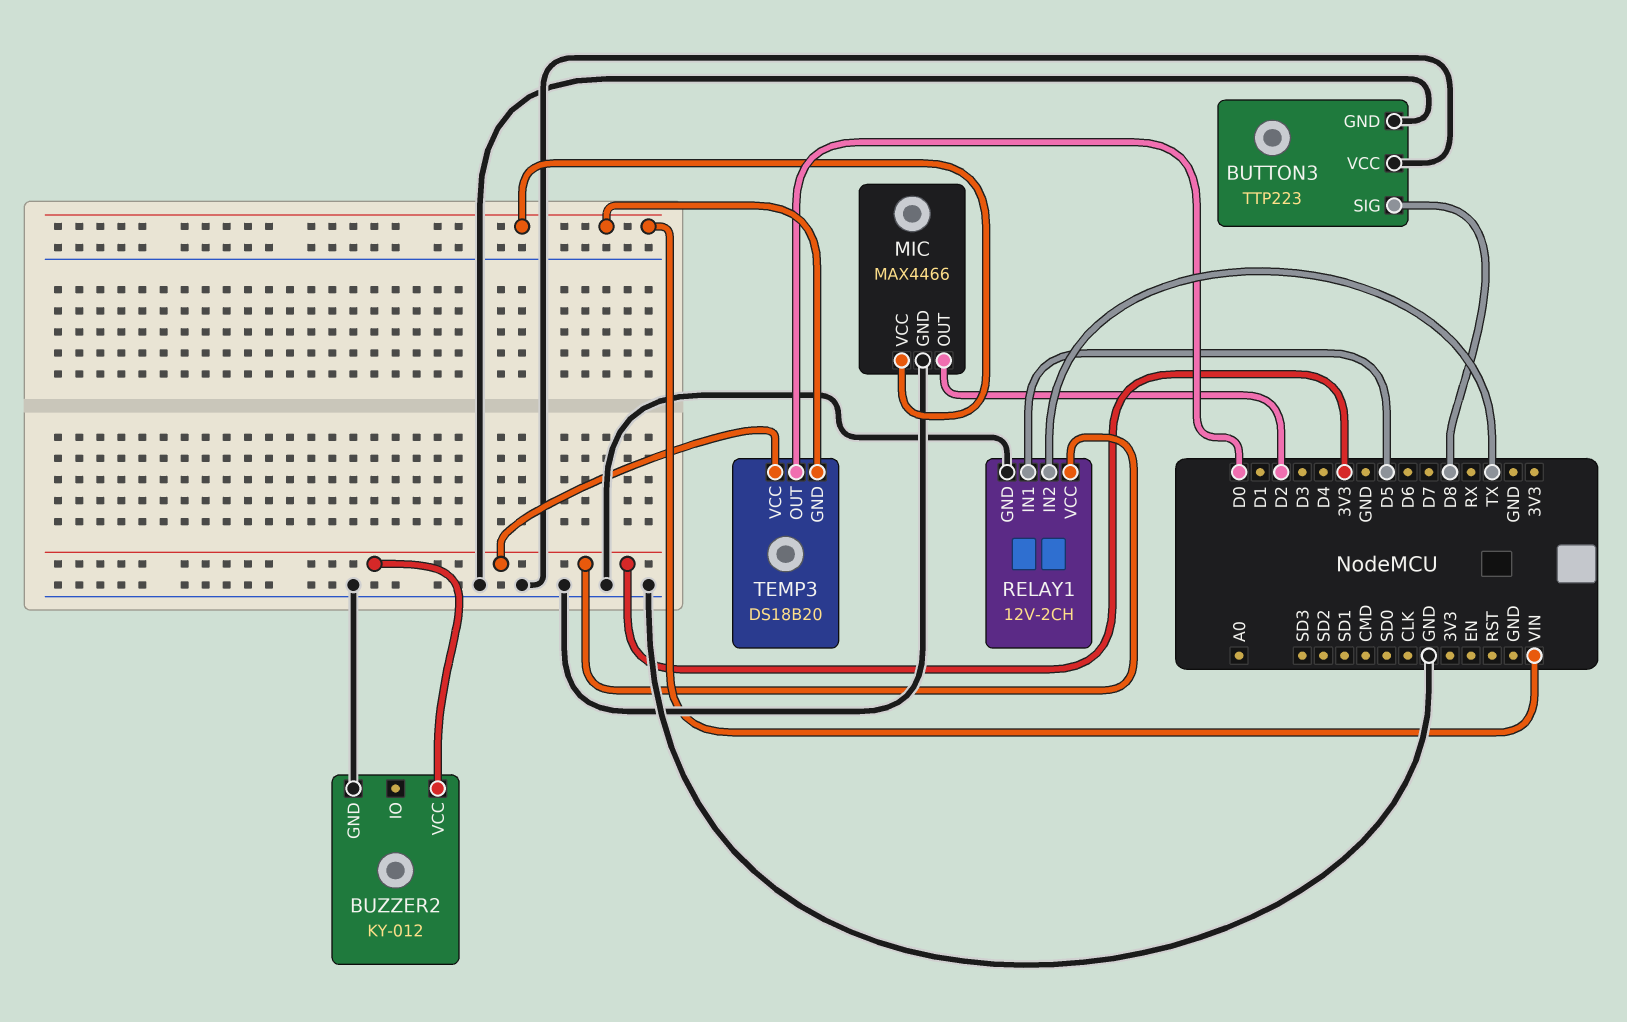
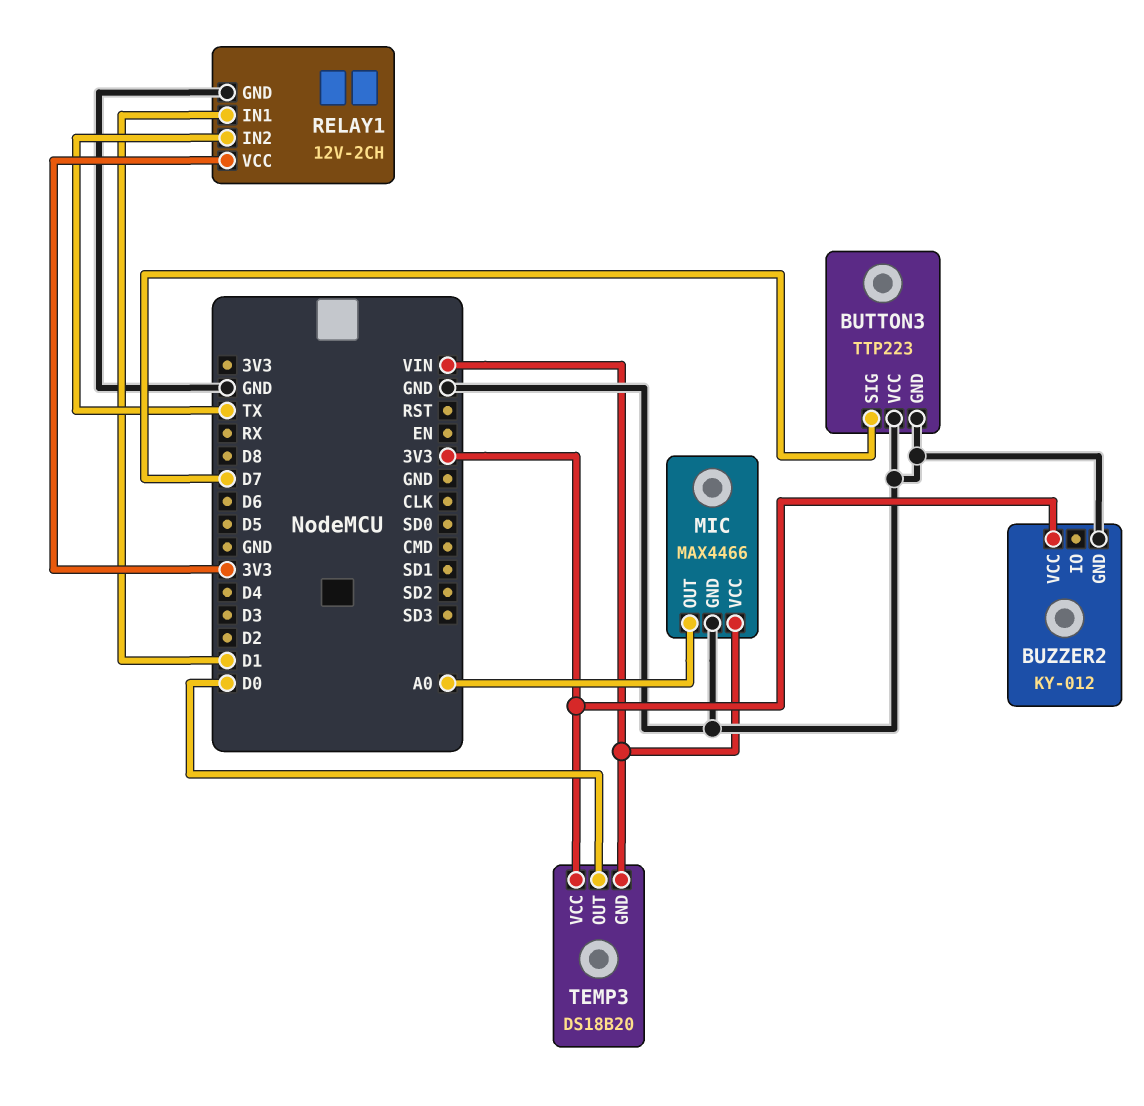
BUTTON3 pin SIG: D8 -> D7
MIC pin OUT: D2 -> A0
RELAY1 pin IN1: D5 -> D1

